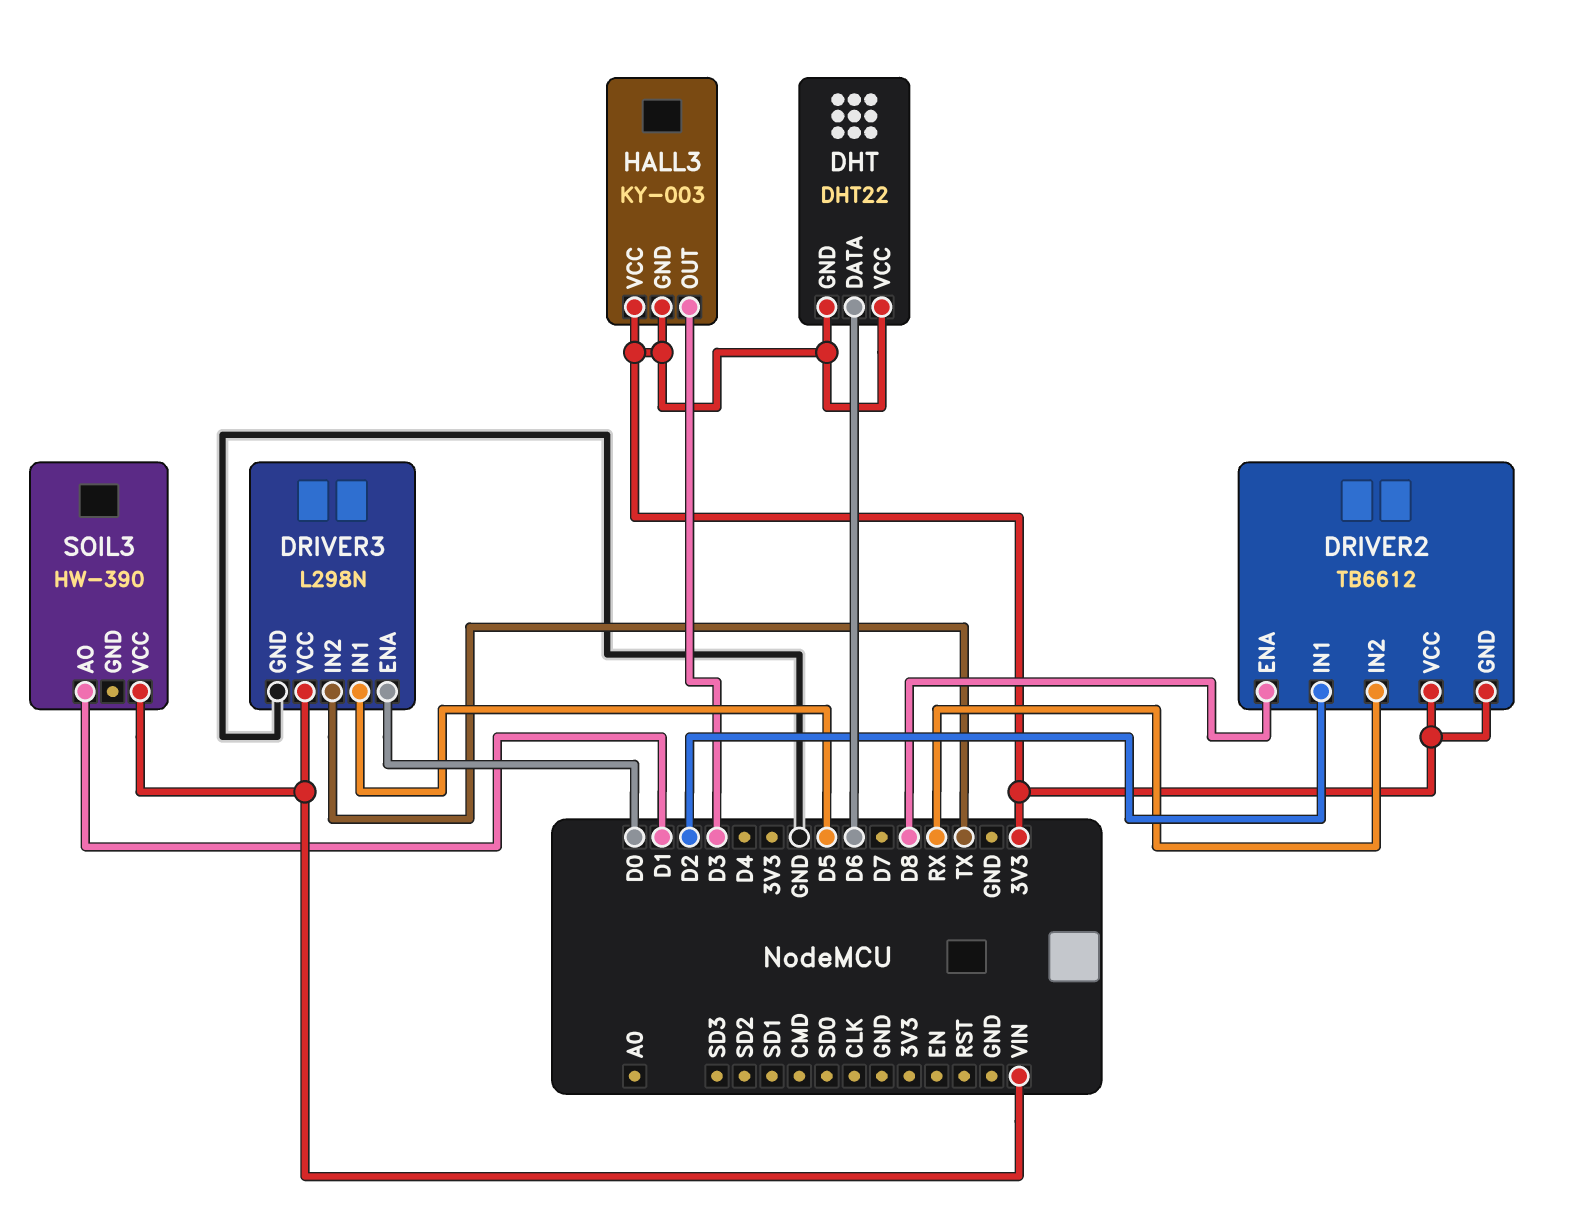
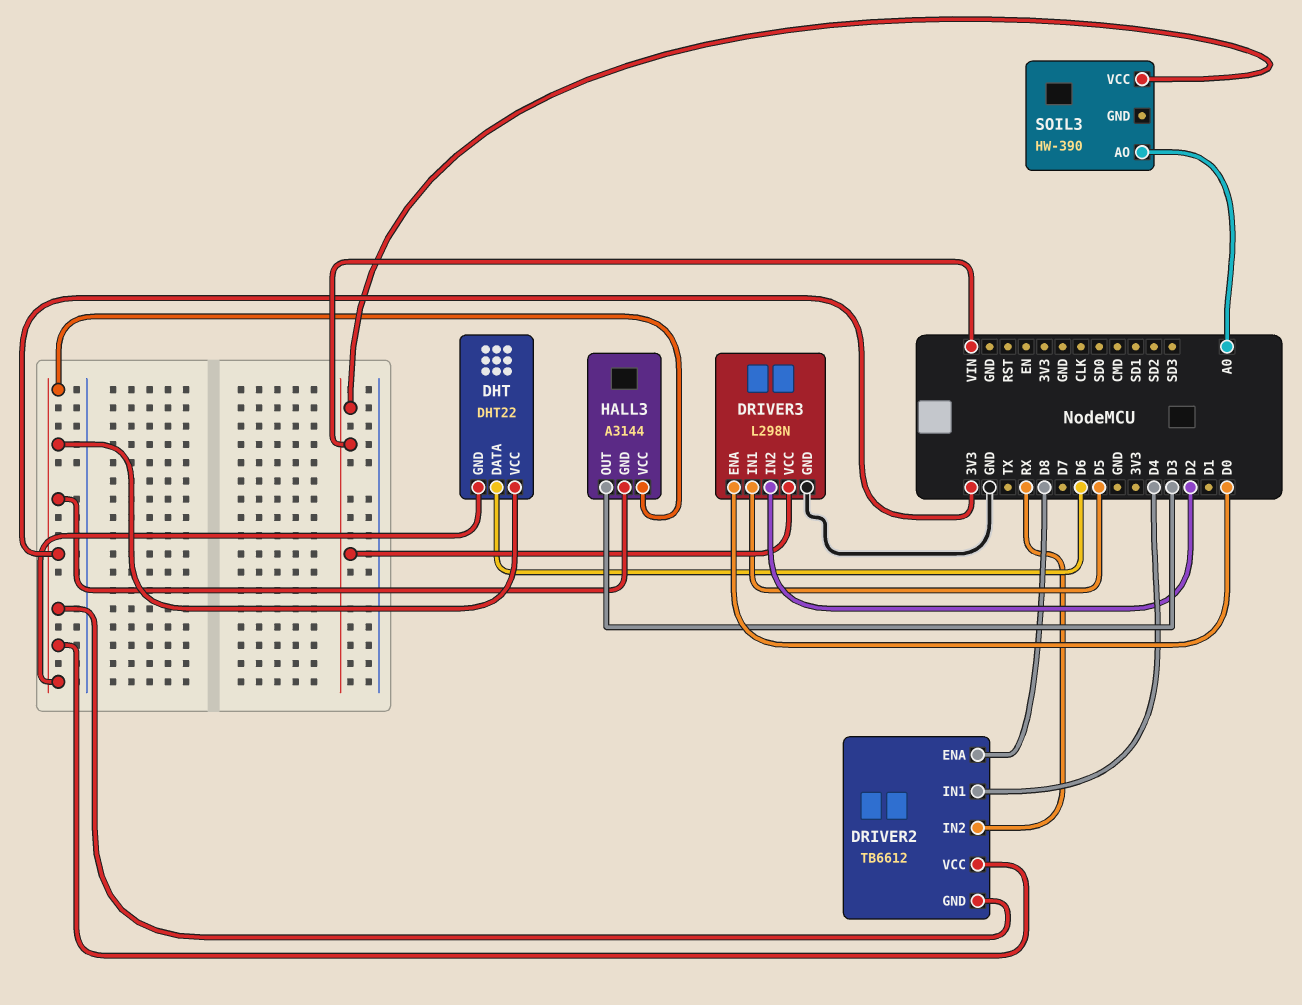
DRIVER2 pin IN1: D2 -> D4
DRIVER3 pin IN2: TX -> D2
HALL3: KY-003 -> A3144
SOIL3 pin AO: D1 -> A0

